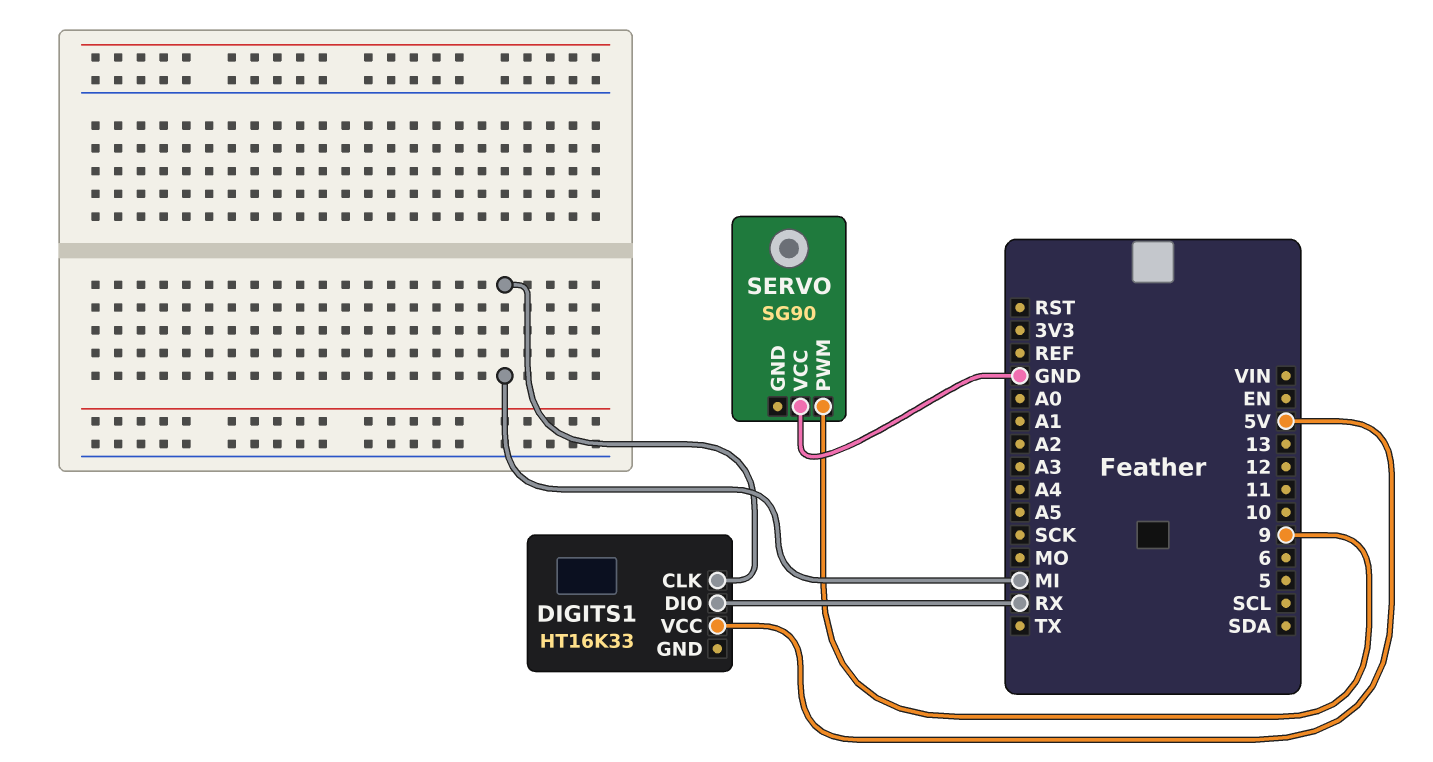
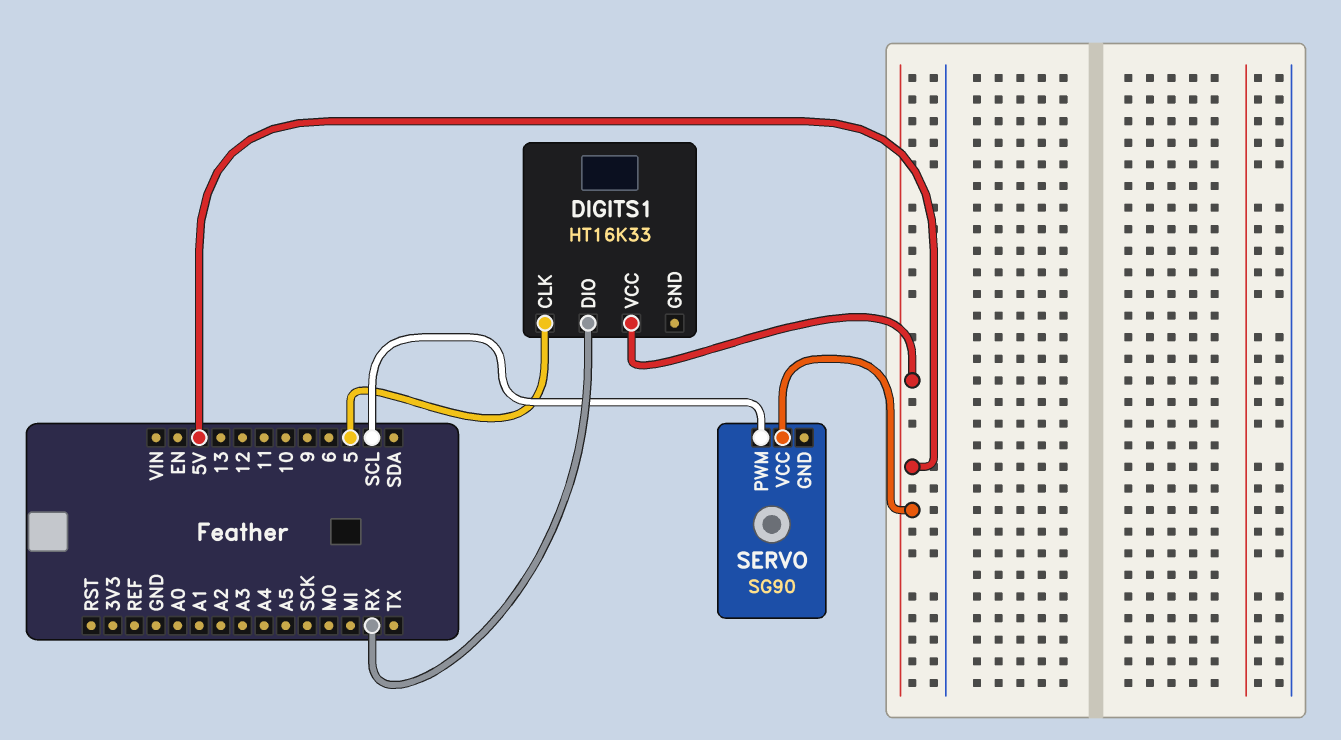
DIGITS1 pin CLK: MI -> 5
SERVO pin PWM: 9 -> SCL
SERVO pin VCC: GND -> 5V

